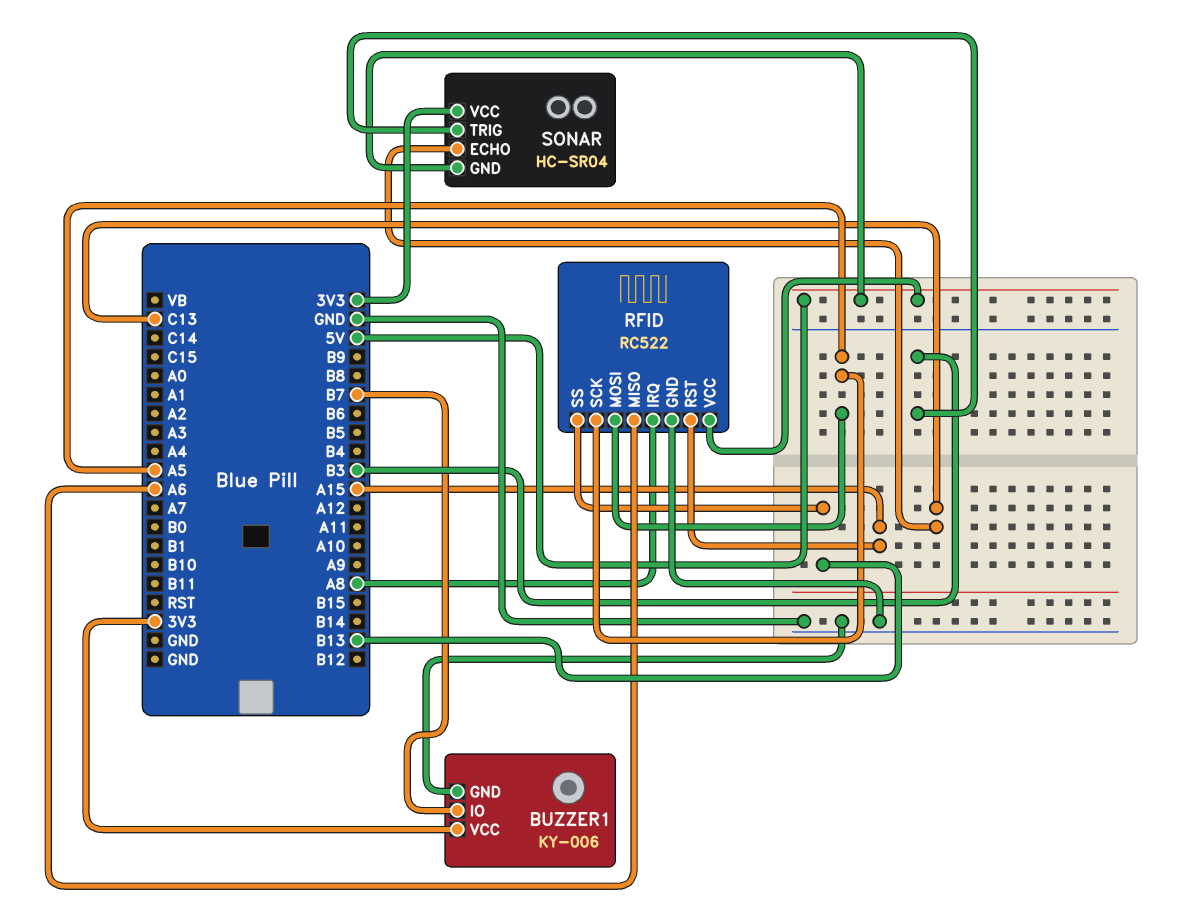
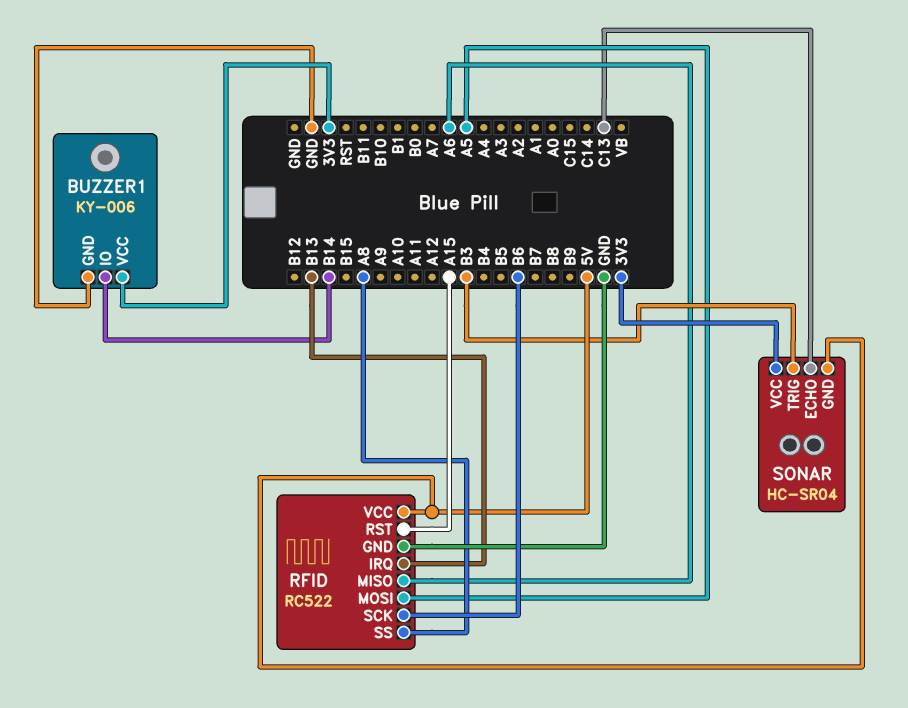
BUZZER1 pin IO: B7 -> B14
RFID pin IRQ: A8 -> B13
RFID pin SCK: A5 -> B6
RFID pin SS: B13 -> A8

